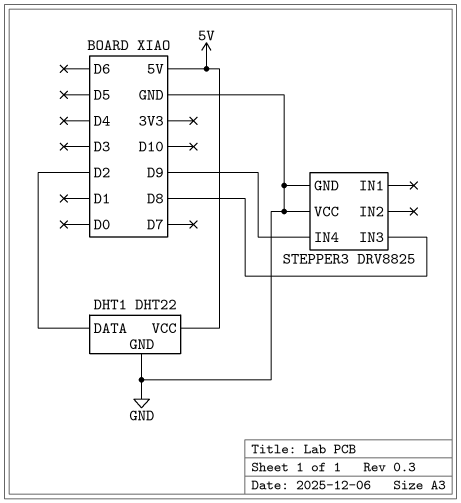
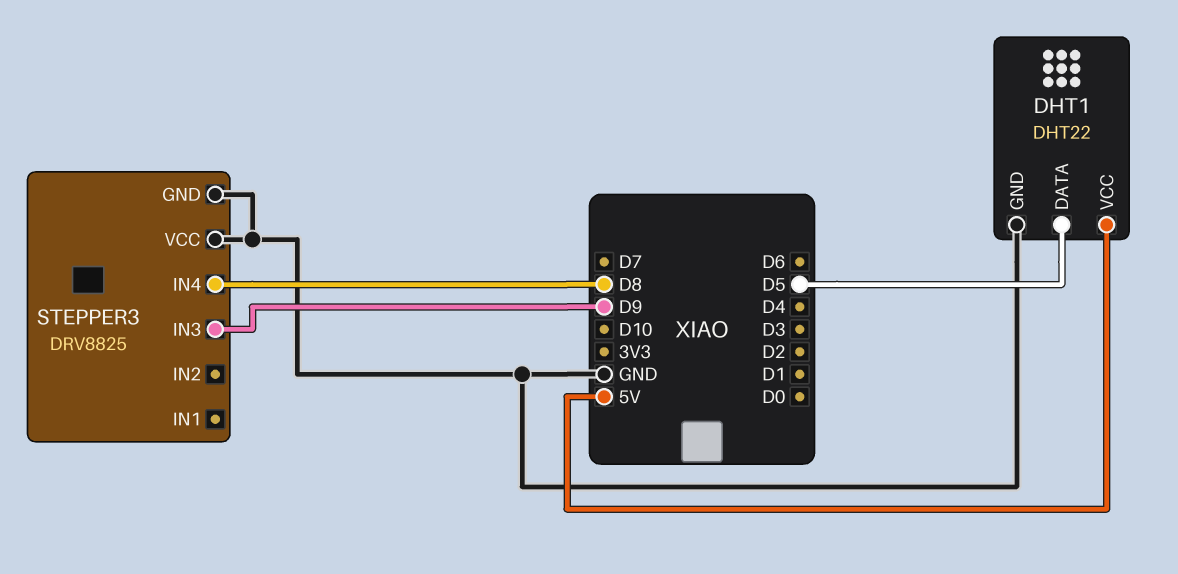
DHT1 pin DATA: D2 -> D5
STEPPER3 pin IN3: D8 -> D9
STEPPER3 pin IN4: D9 -> D8

